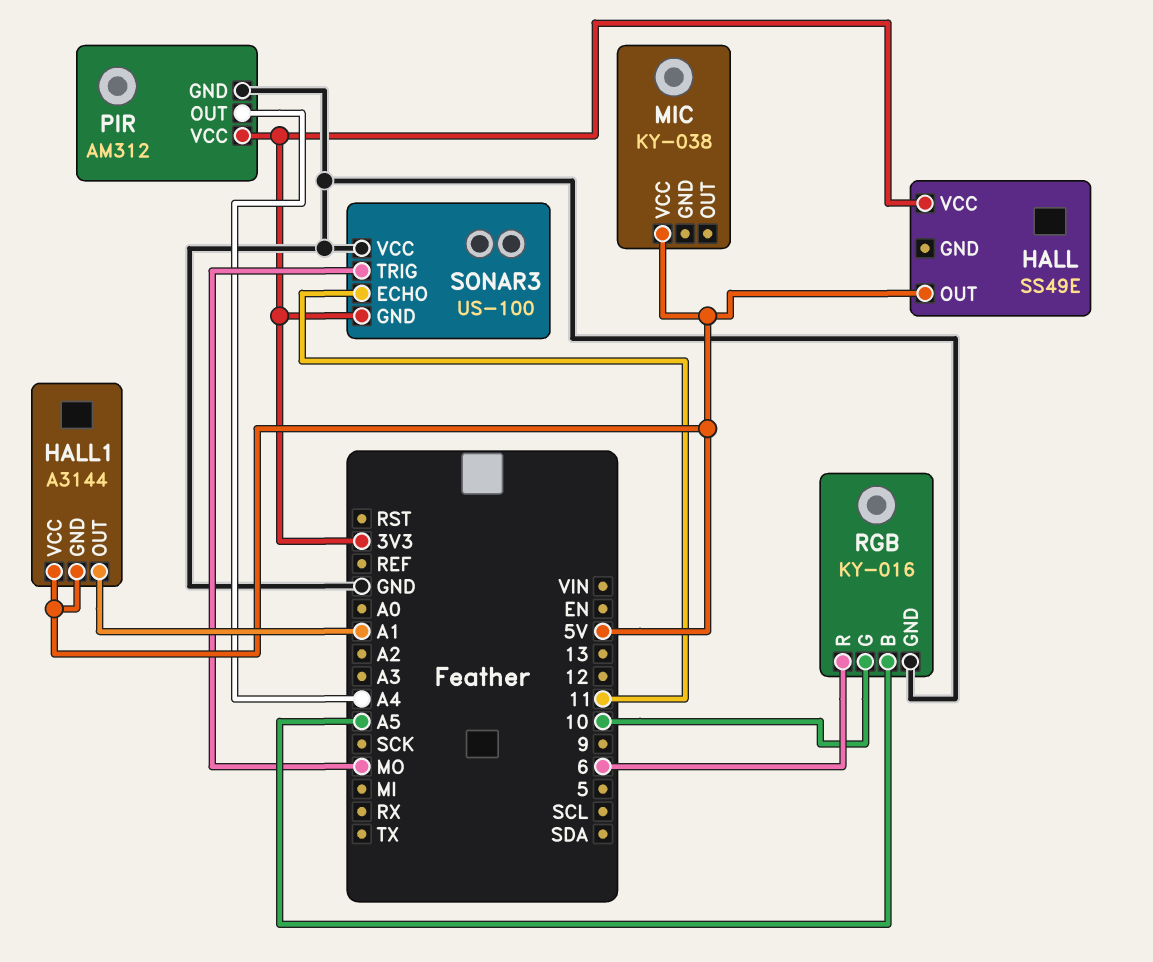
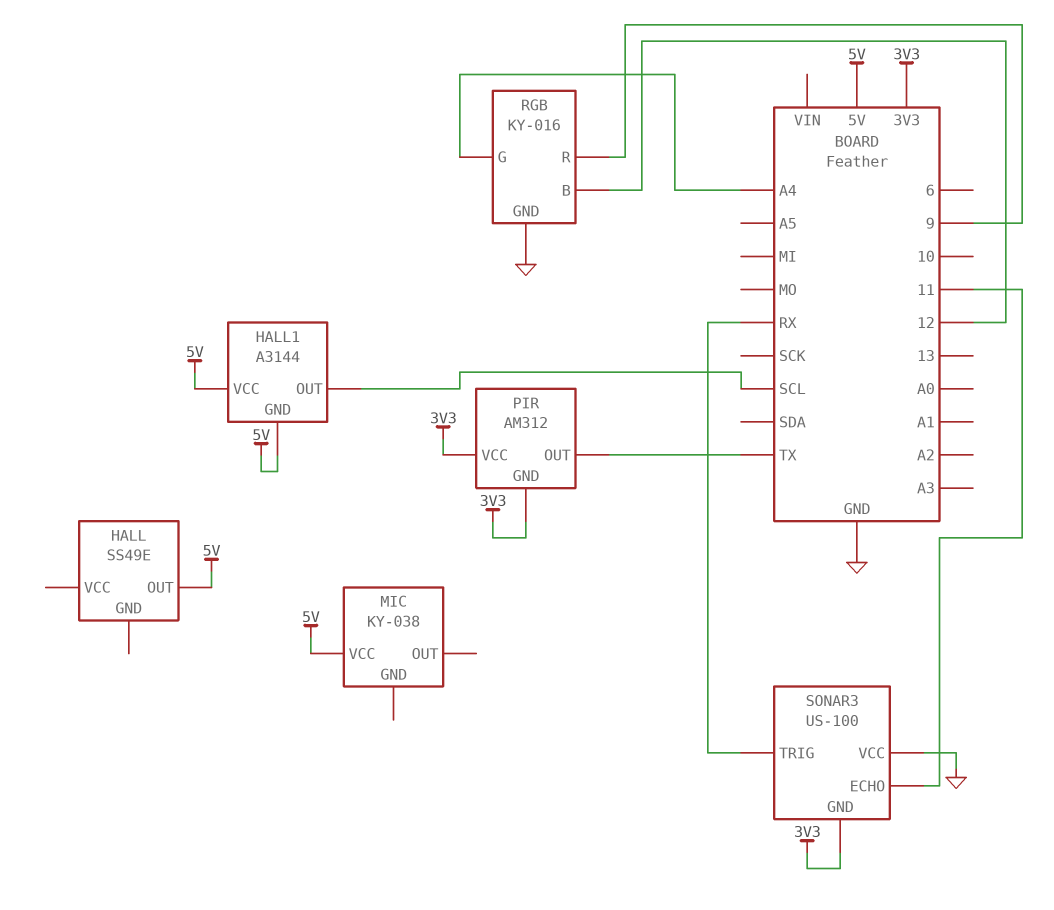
HALL pin VCC: 3V3 -> none
HALL1 pin OUT: A1 -> SCL
PIR pin GND: GND -> 3V3
PIR pin OUT: A4 -> TX
RGB pin B: A5 -> 12
RGB pin G: 10 -> A4
RGB pin R: 6 -> 9
SONAR3 pin TRIG: MO -> RX

